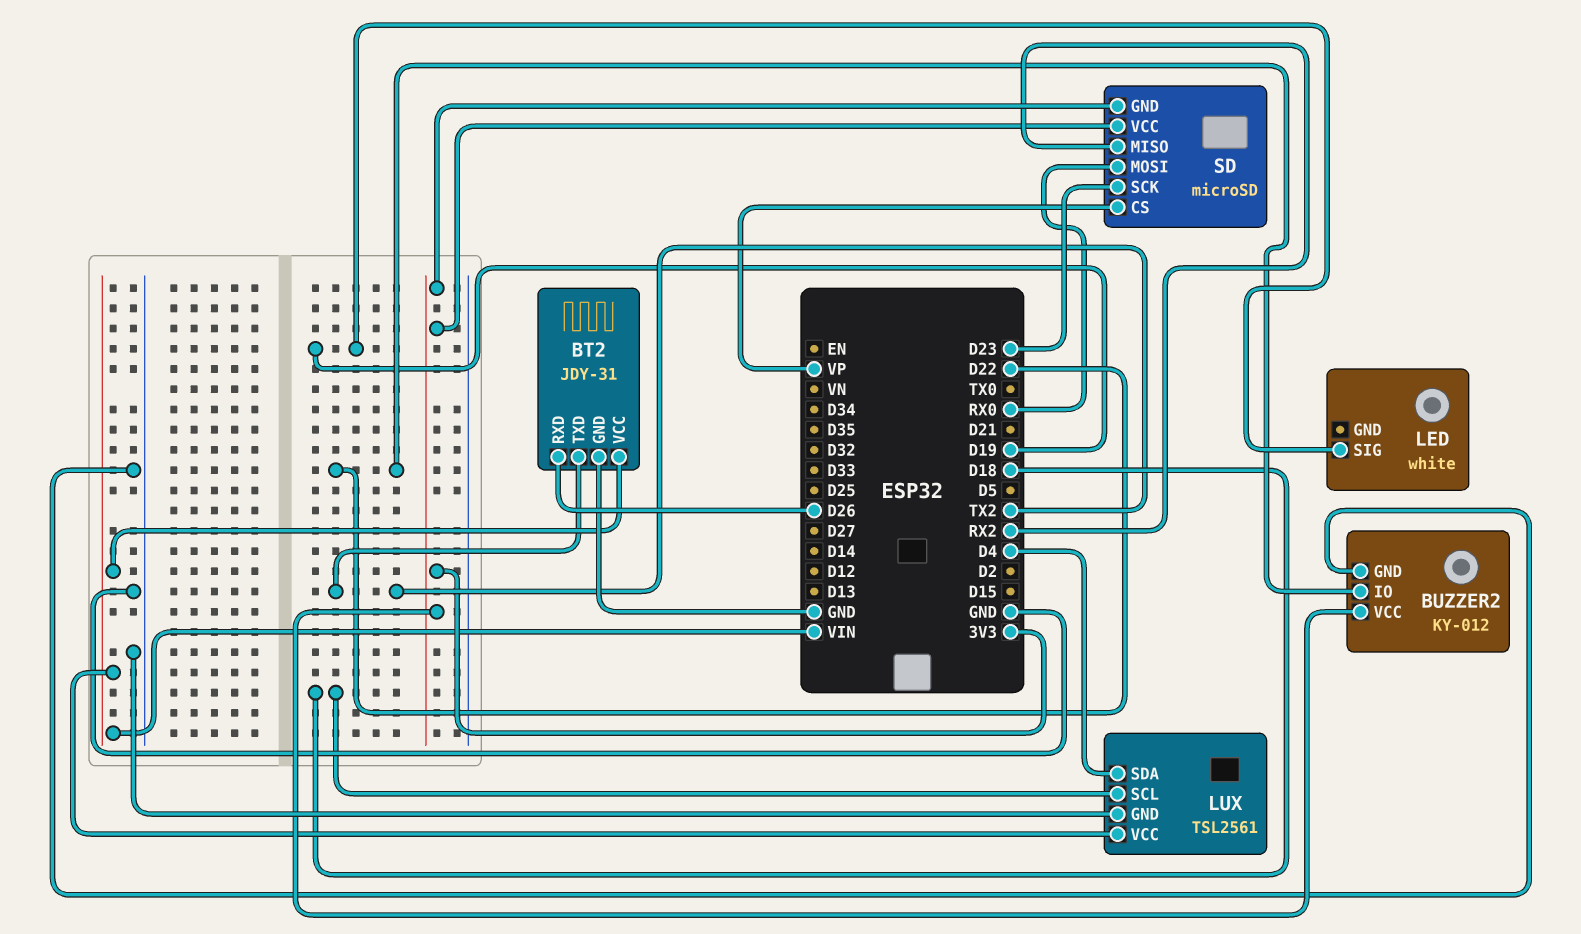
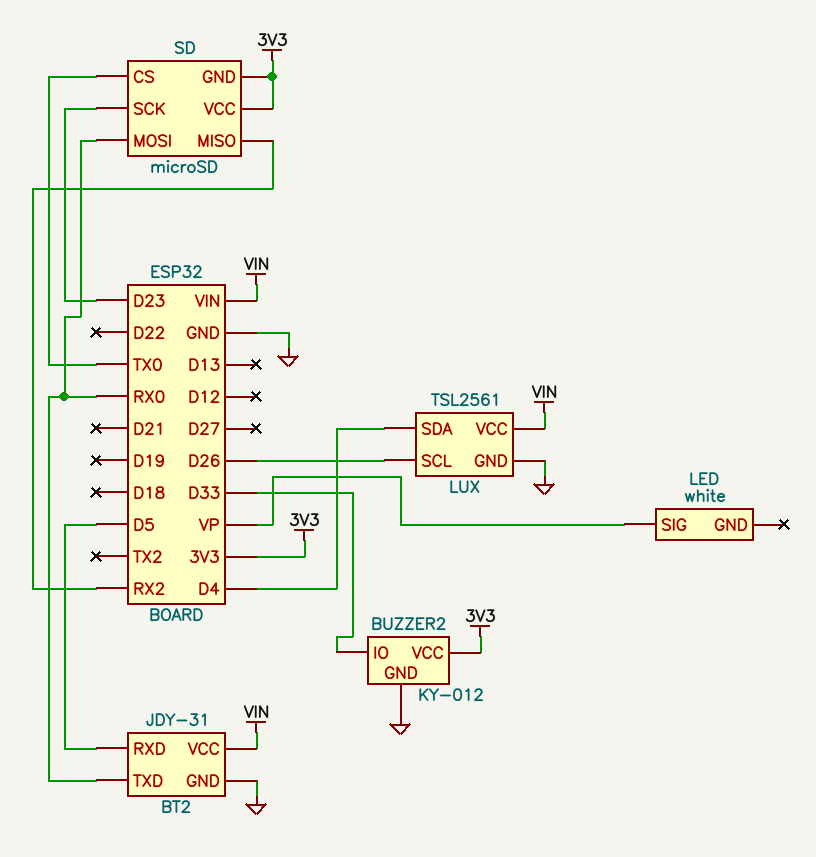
BT2 pin RXD: D26 -> D5
BT2 pin TXD: TX2 -> RX0
BUZZER2 pin IO: D22 -> D33
LED pin SIG: D19 -> VP
LUX pin SCL: D18 -> D26
SD pin CS: VP -> TX0

